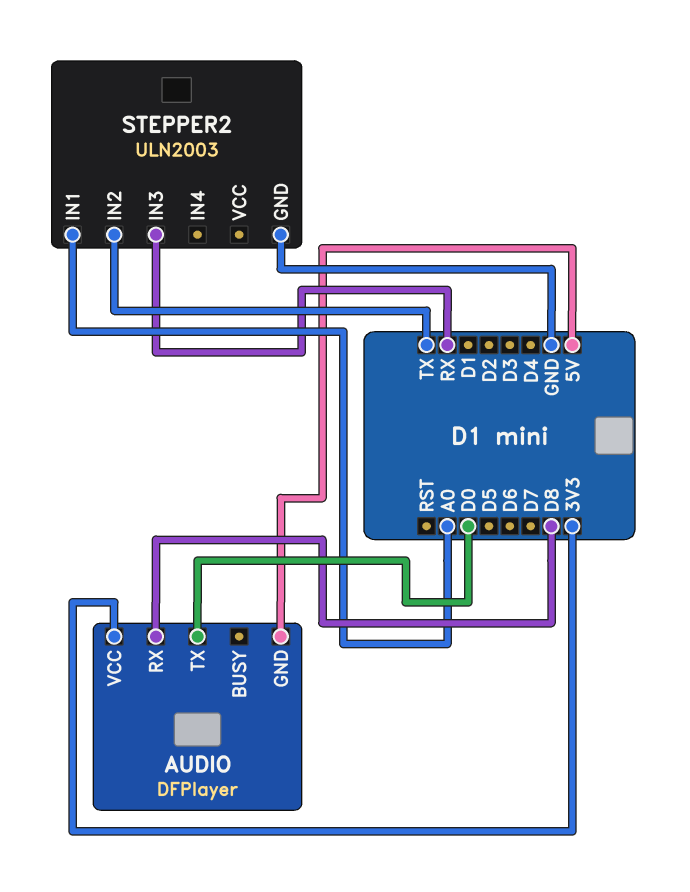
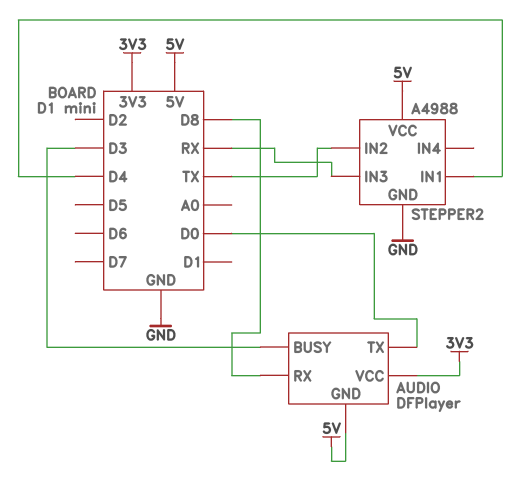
AUDIO pin BUSY: none -> D3
STEPPER2: ULN2003 -> A4988
STEPPER2 pin IN1: A0 -> D4
STEPPER2 pin VCC: none -> 5V

